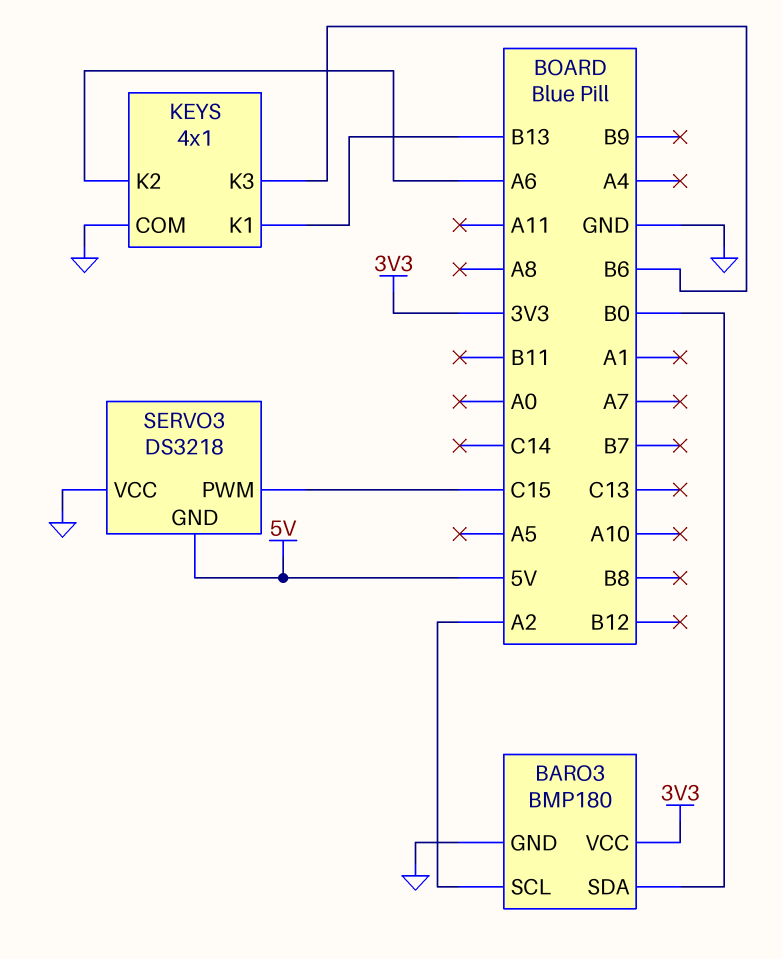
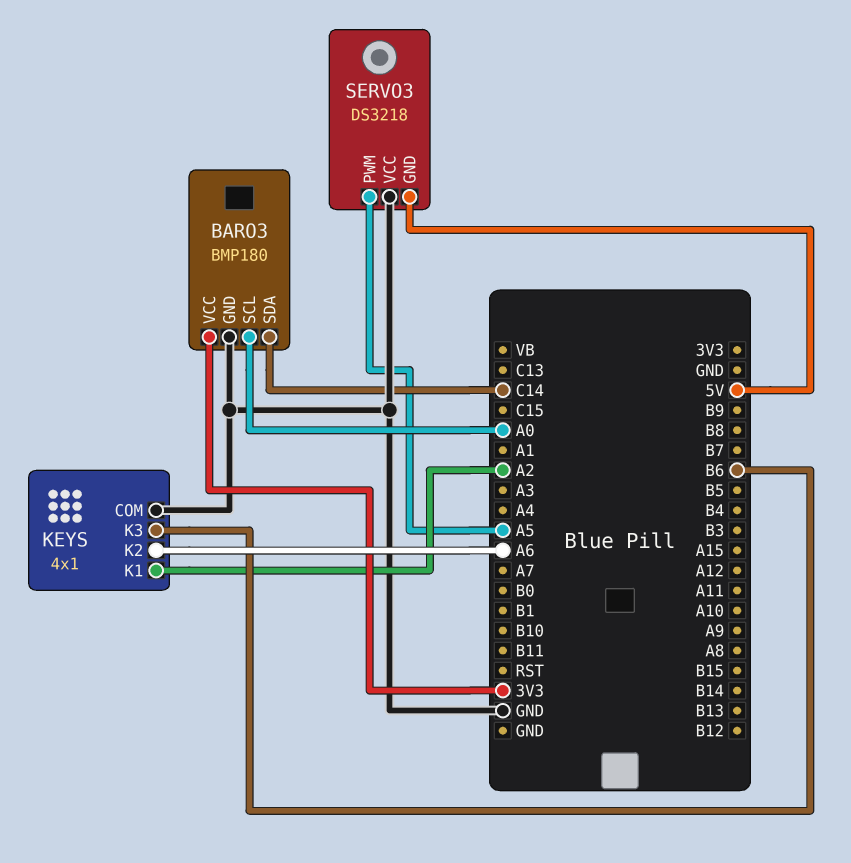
BARO3 pin SCL: A2 -> A0
BARO3 pin SDA: B0 -> C14
KEYS pin K1: B13 -> A2
SERVO3 pin PWM: C15 -> A5

